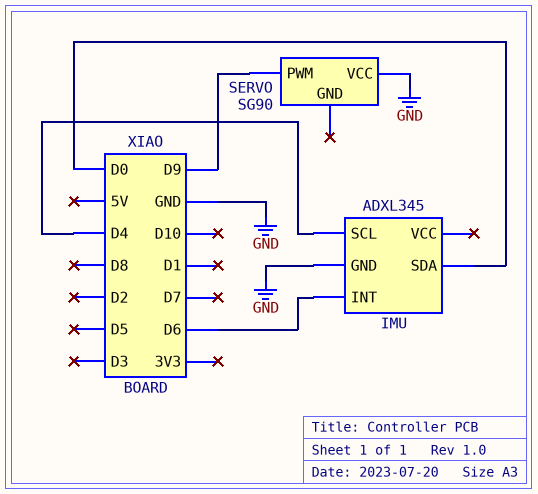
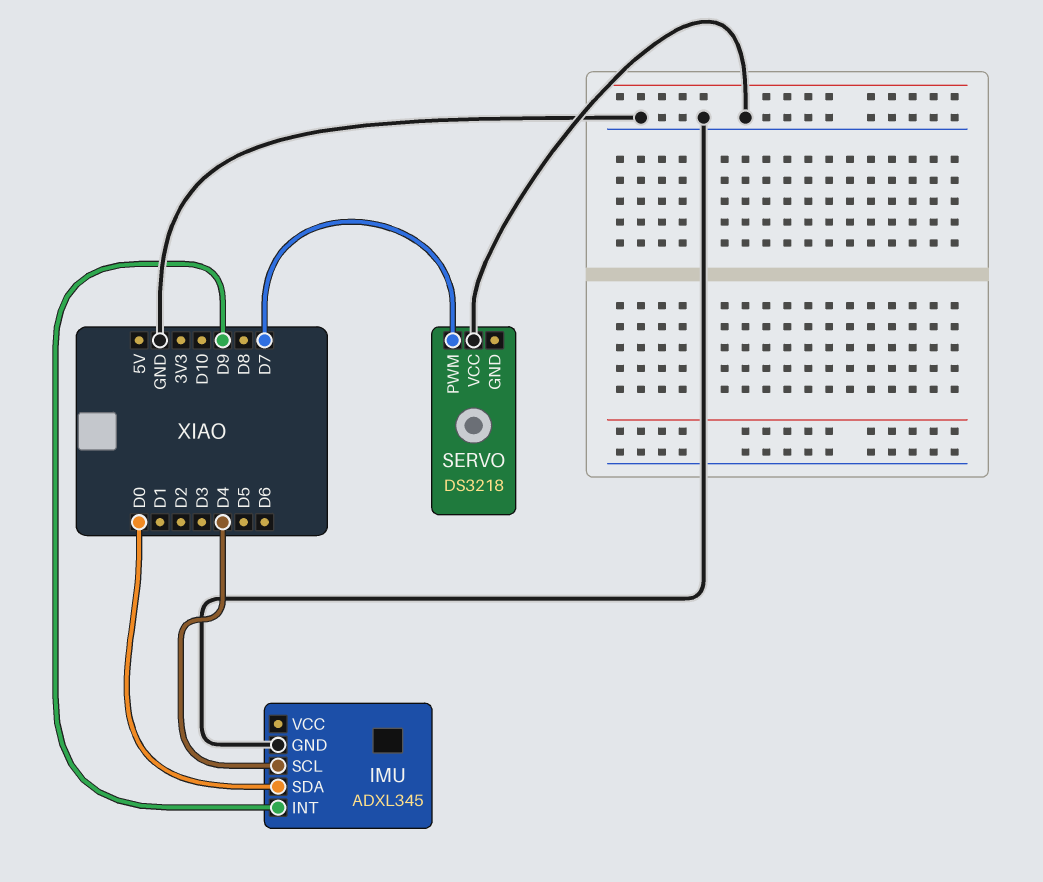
IMU pin INT: D6 -> D9
SERVO: SG90 -> DS3218
SERVO pin PWM: D9 -> D7

